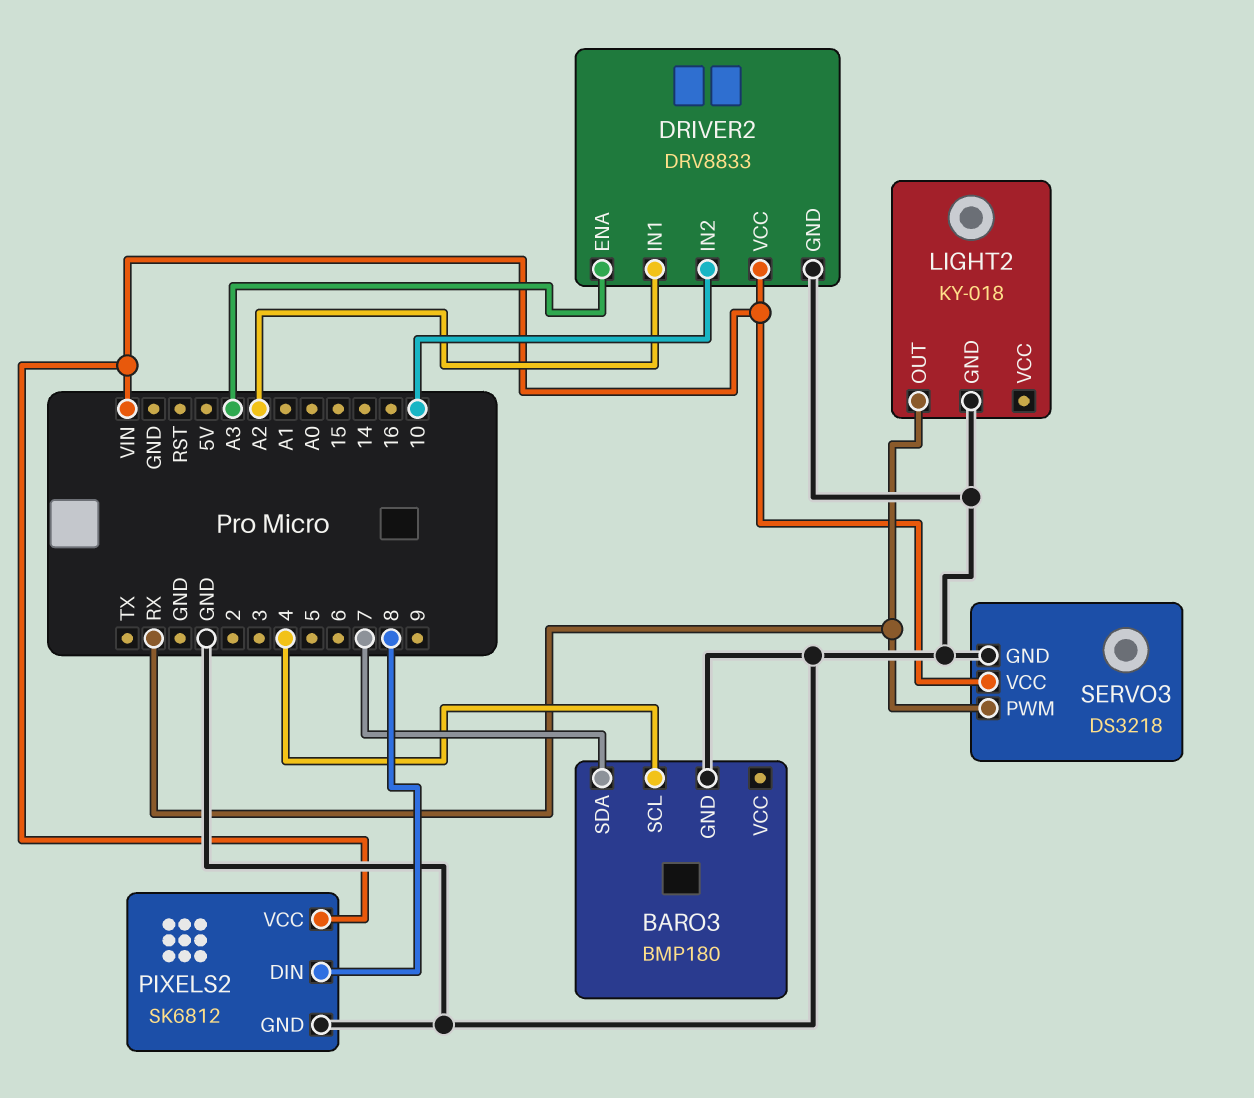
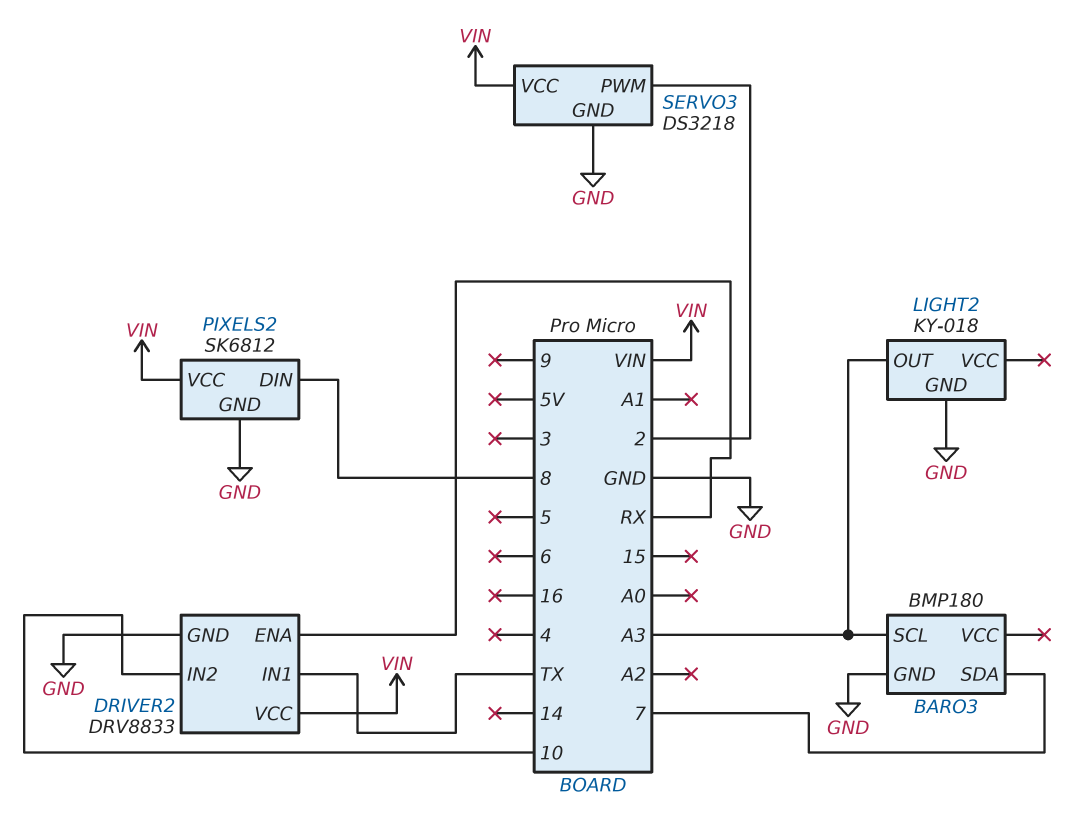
BARO3 pin SCL: 4 -> A3
DRIVER2 pin ENA: A3 -> RX
DRIVER2 pin IN1: A2 -> TX
LIGHT2 pin OUT: RX -> A3
SERVO3 pin PWM: RX -> 2

